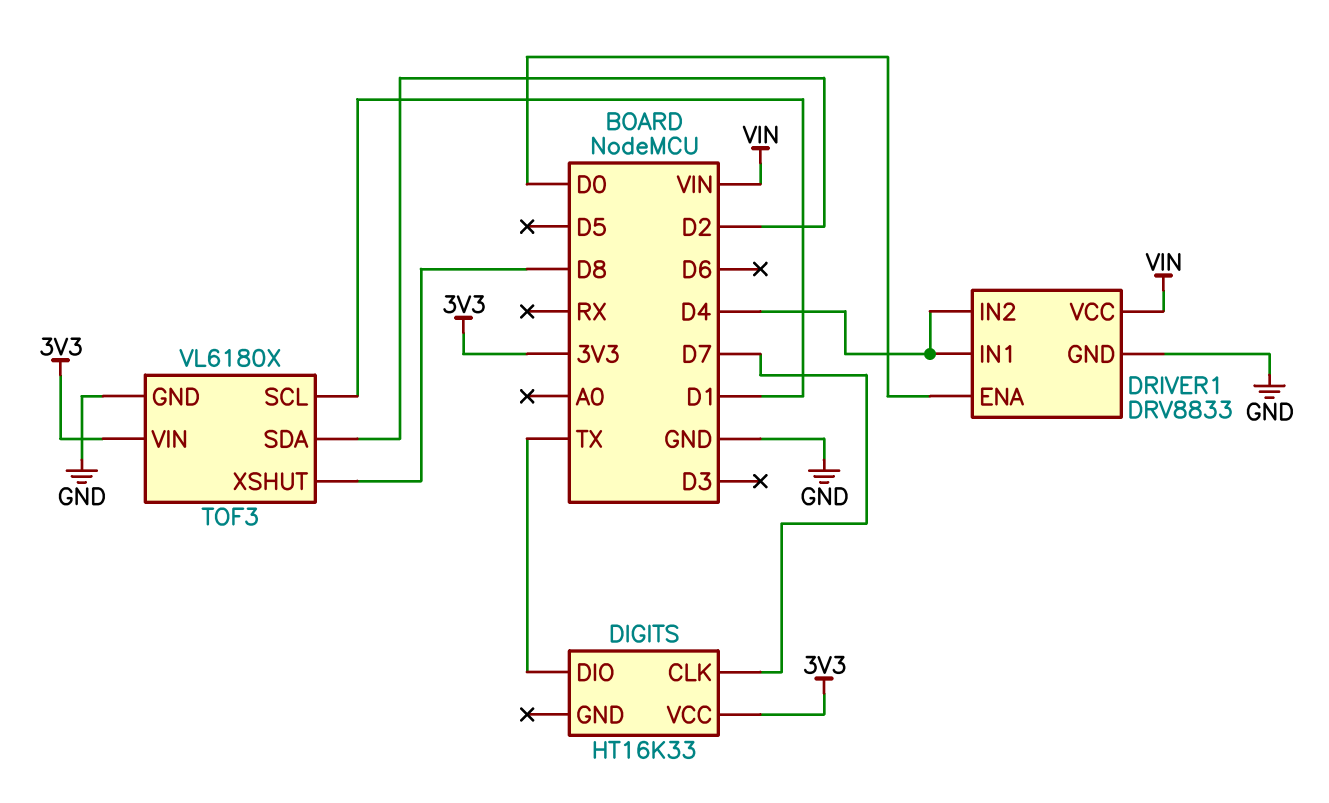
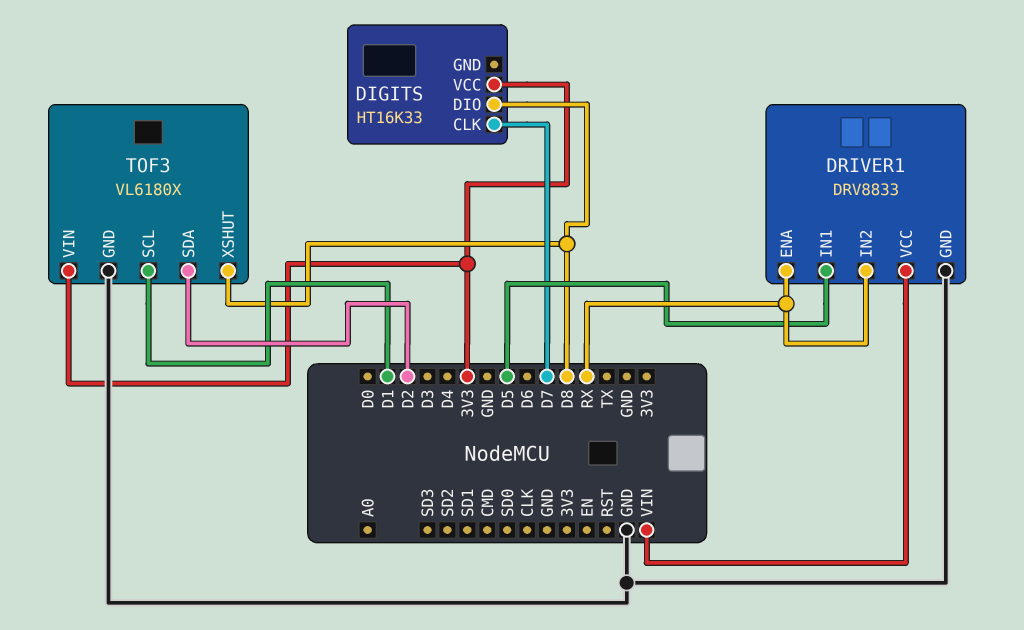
DIGITS pin DIO: TX -> D8
DRIVER1 pin ENA: D0 -> RX
DRIVER1 pin IN1: D4 -> D5
DRIVER1 pin IN2: D4 -> RX

